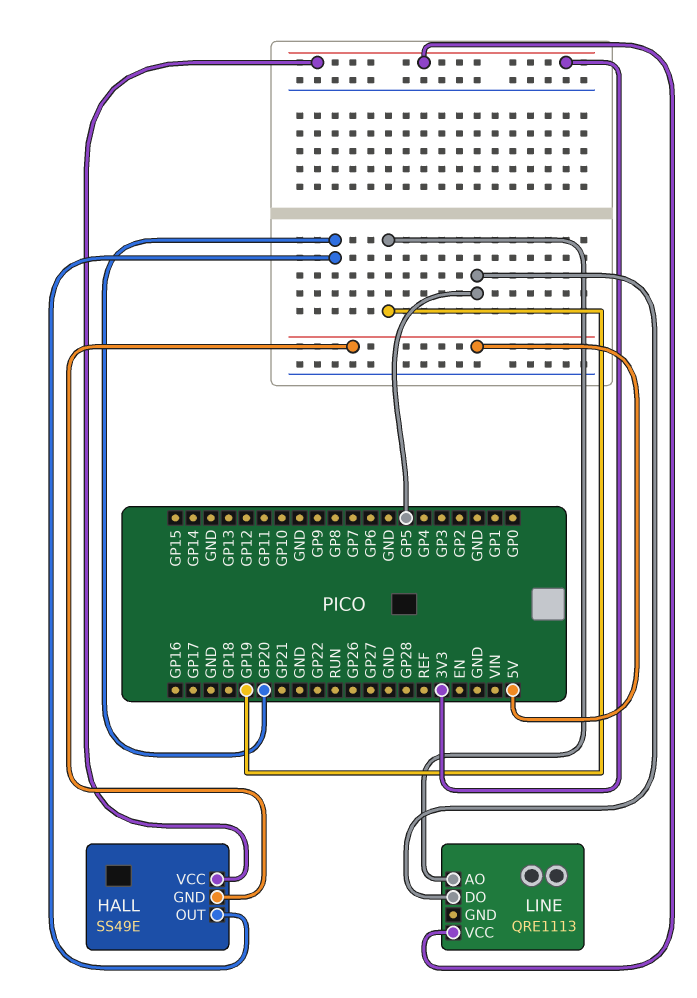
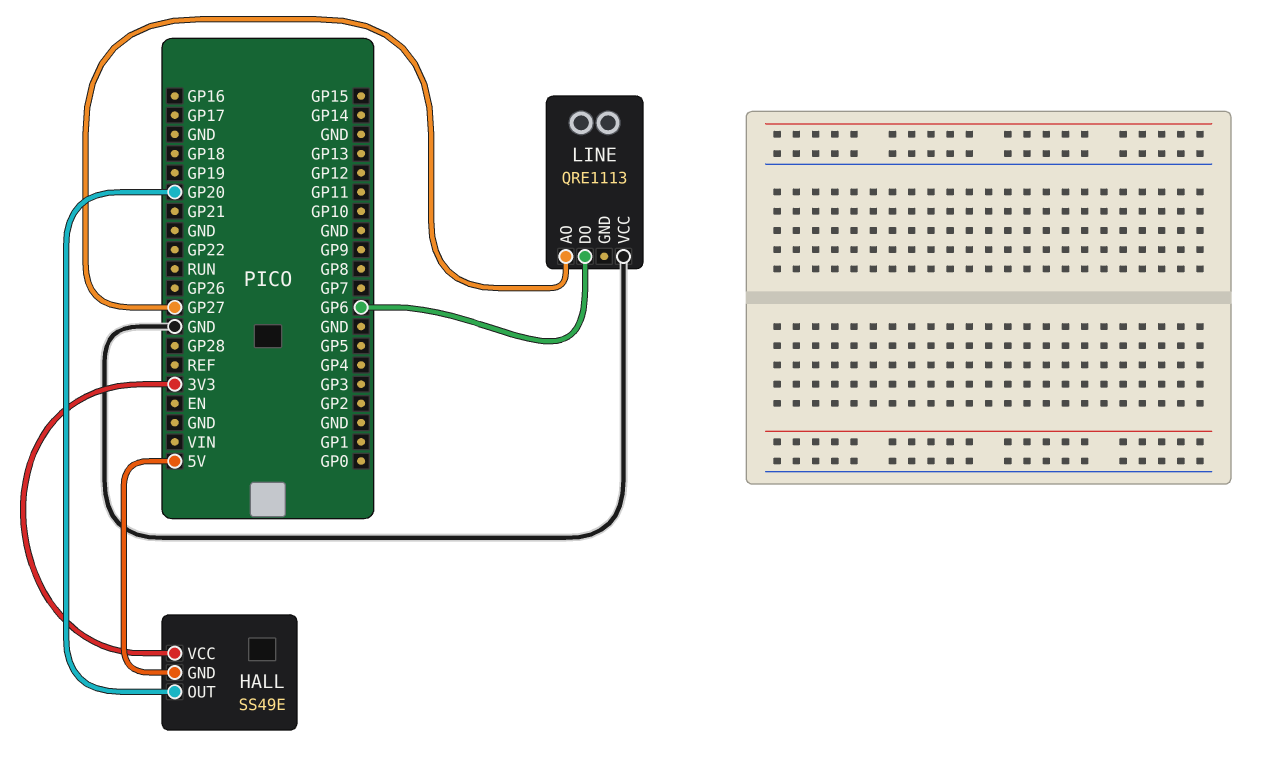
LINE pin AO: GP19 -> GP27
LINE pin DO: GP5 -> GP6
LINE pin VCC: 3V3 -> GND

